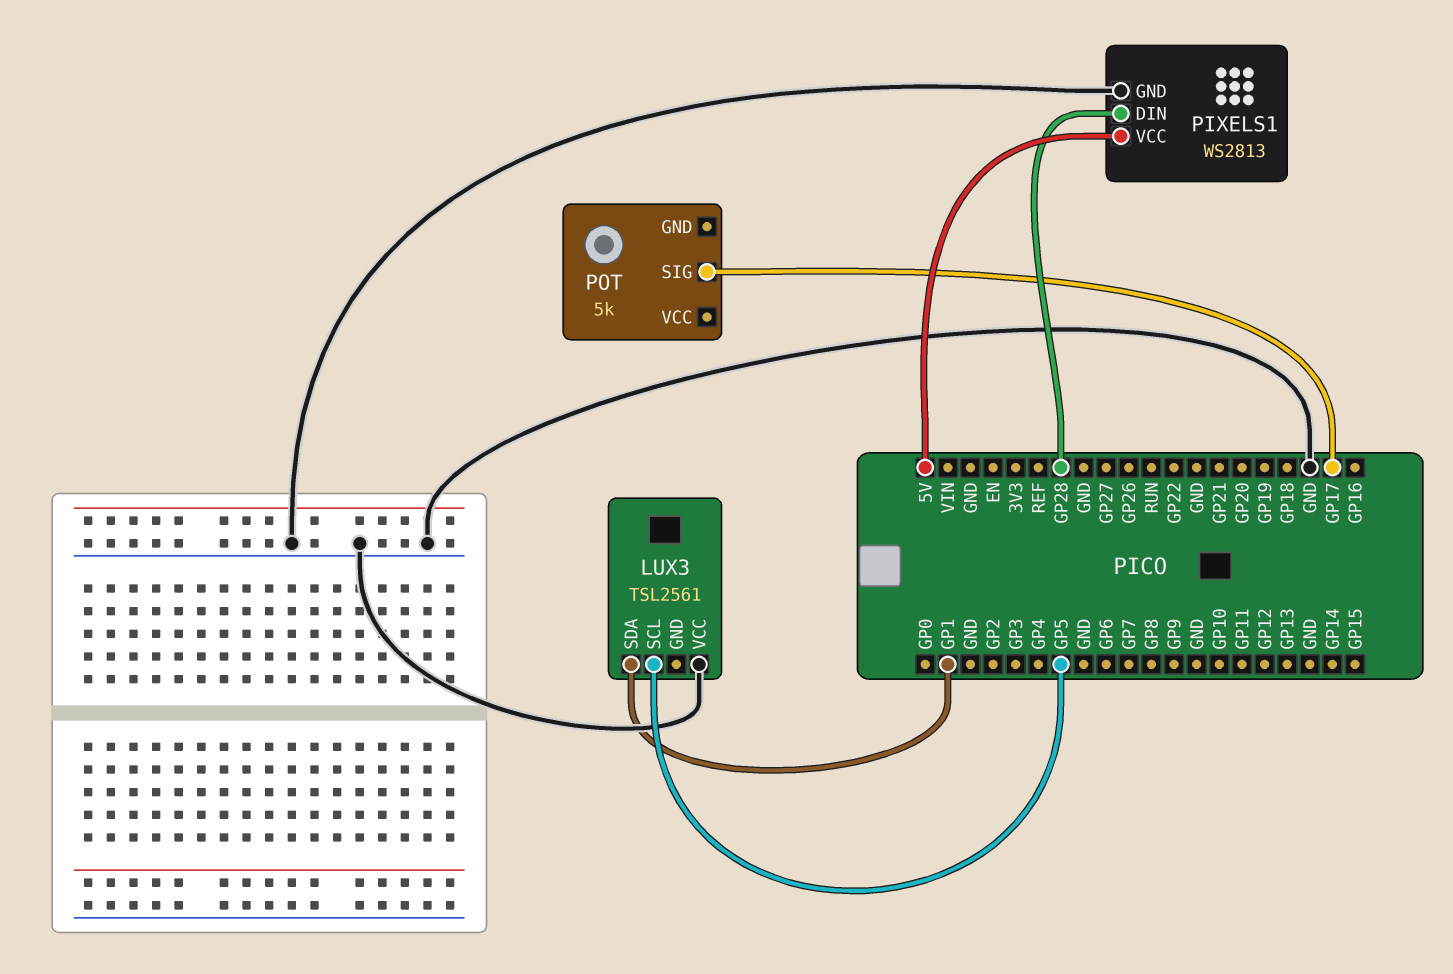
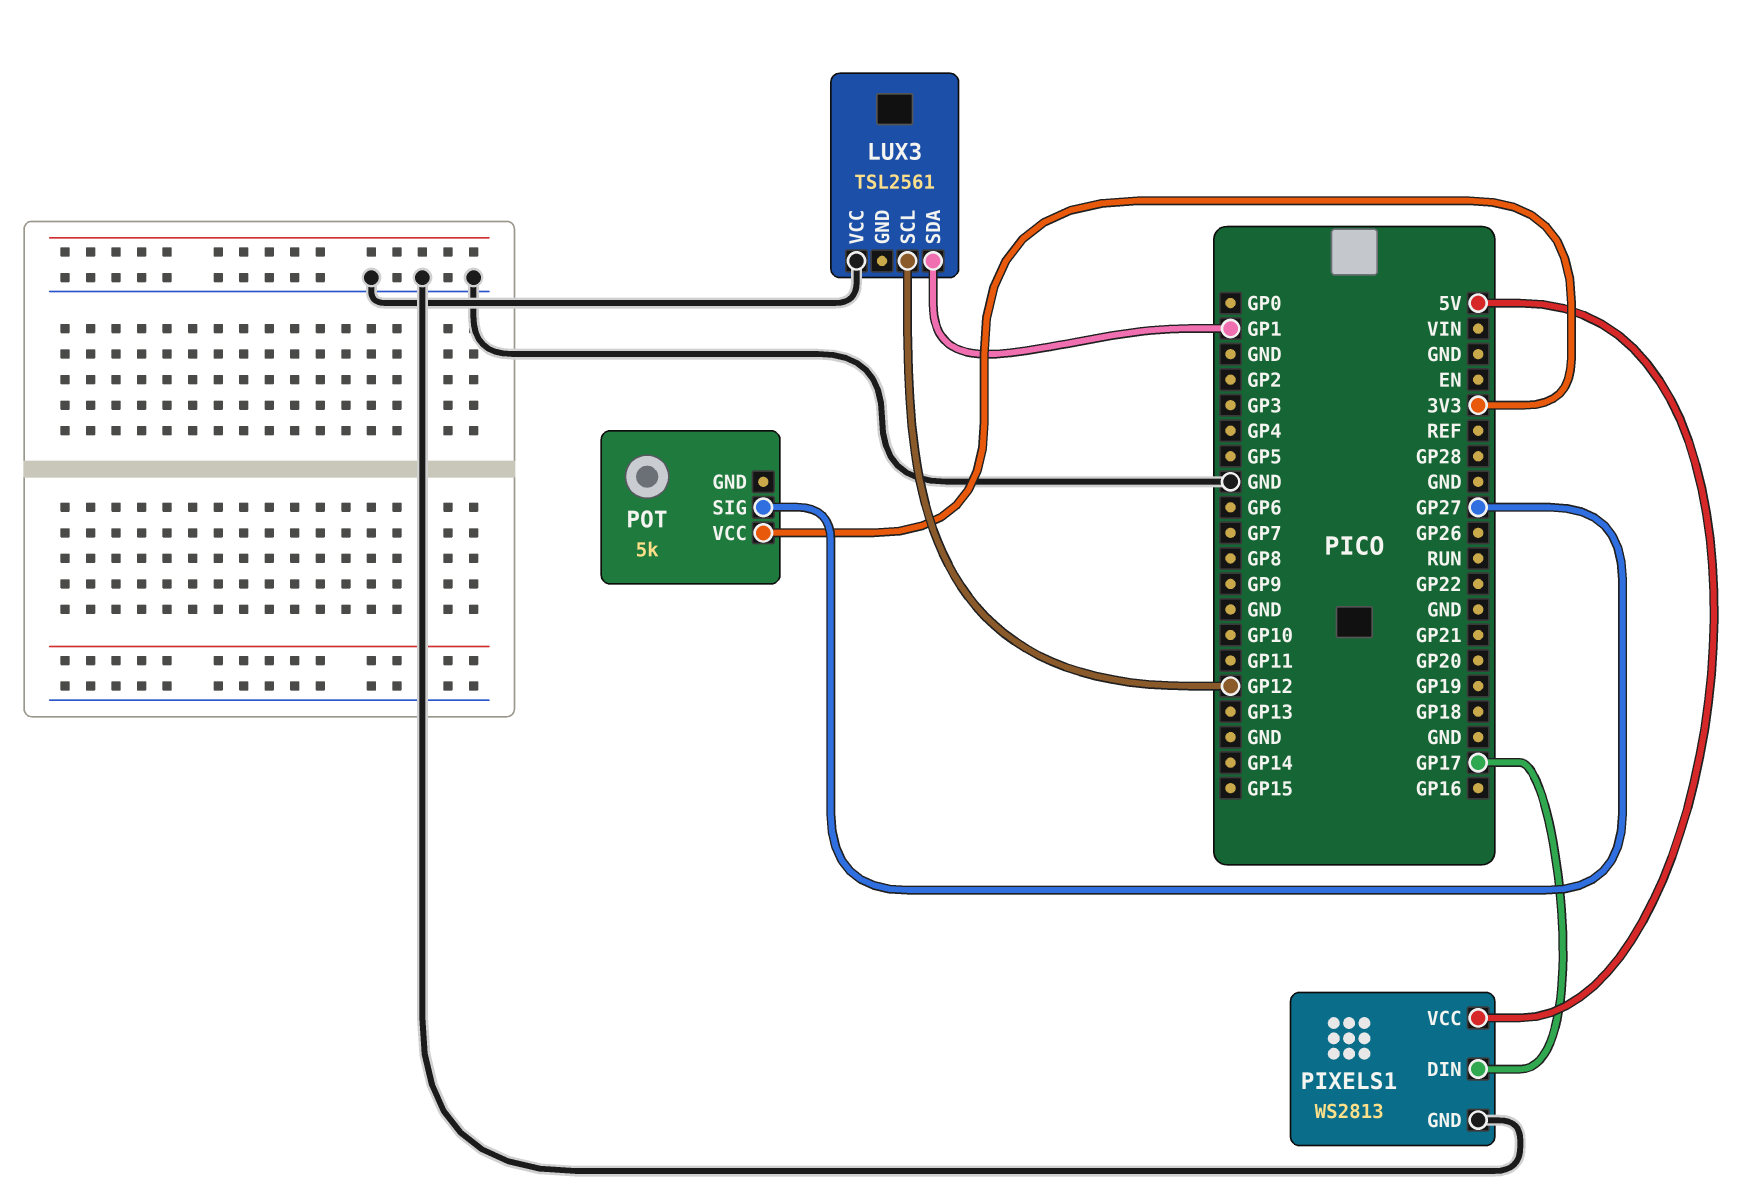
LUX3 pin SCL: GP5 -> GP12
PIXELS1 pin DIN: GP28 -> GP17
POT pin SIG: GP17 -> GP27
POT pin VCC: none -> 3V3

